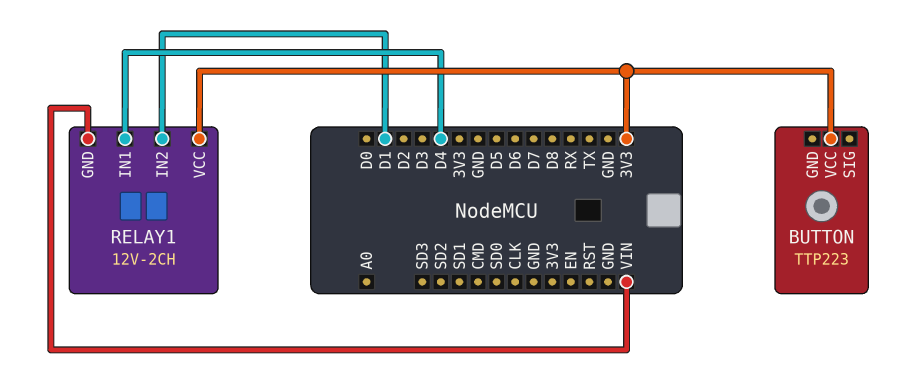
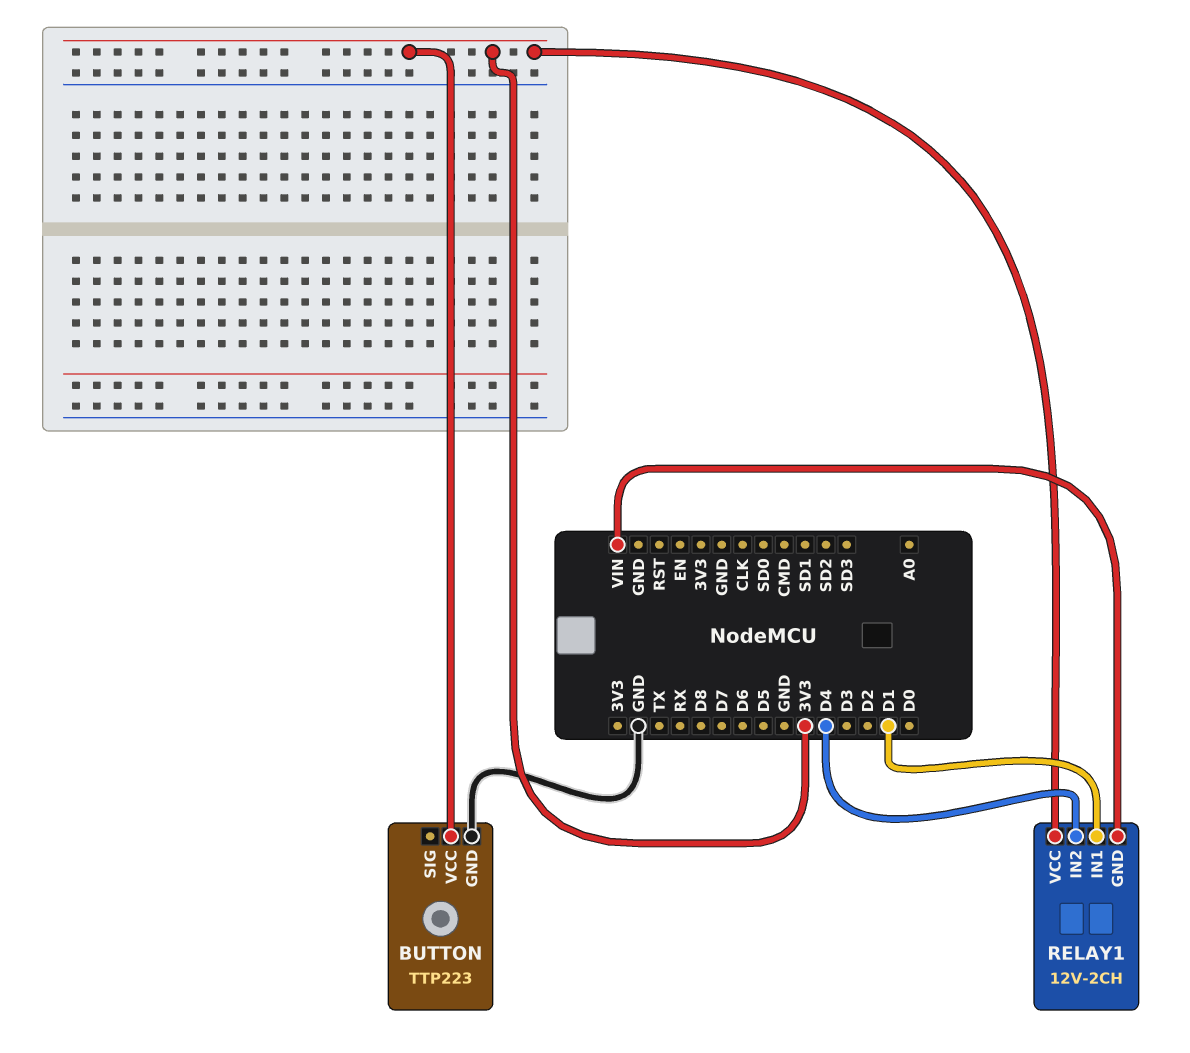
BUTTON pin GND: none -> GND
RELAY1 pin IN1: D4 -> D1
RELAY1 pin IN2: D1 -> D4

